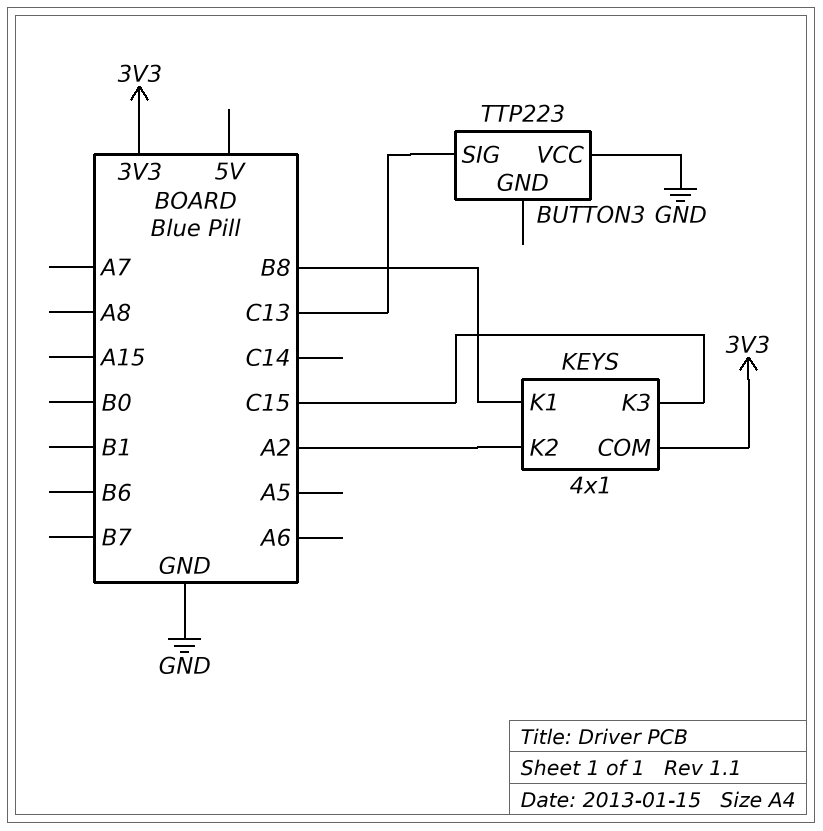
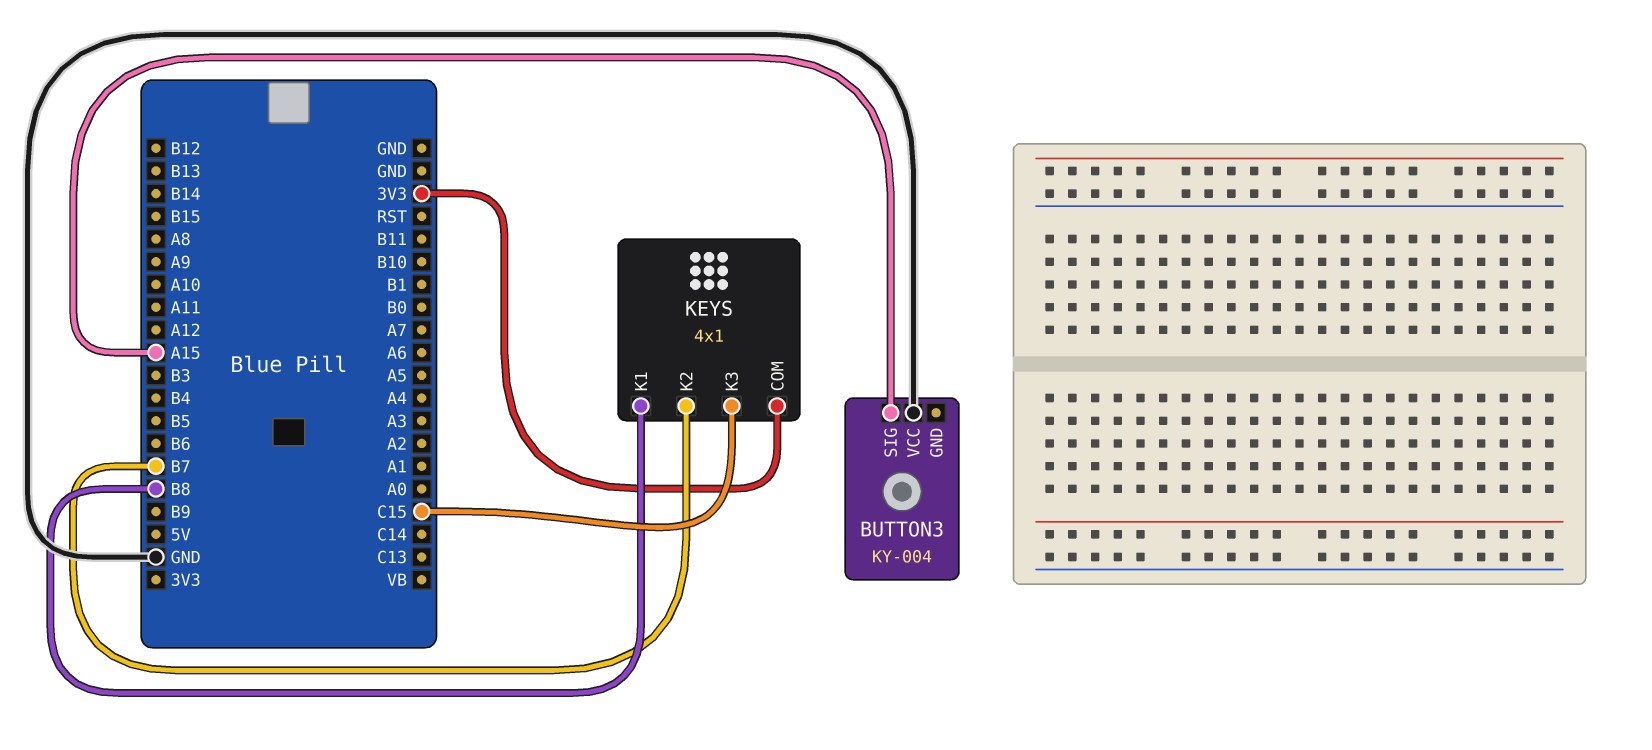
BUTTON3: TTP223 -> KY-004
BUTTON3 pin SIG: C13 -> A15
KEYS pin K2: A2 -> B7

